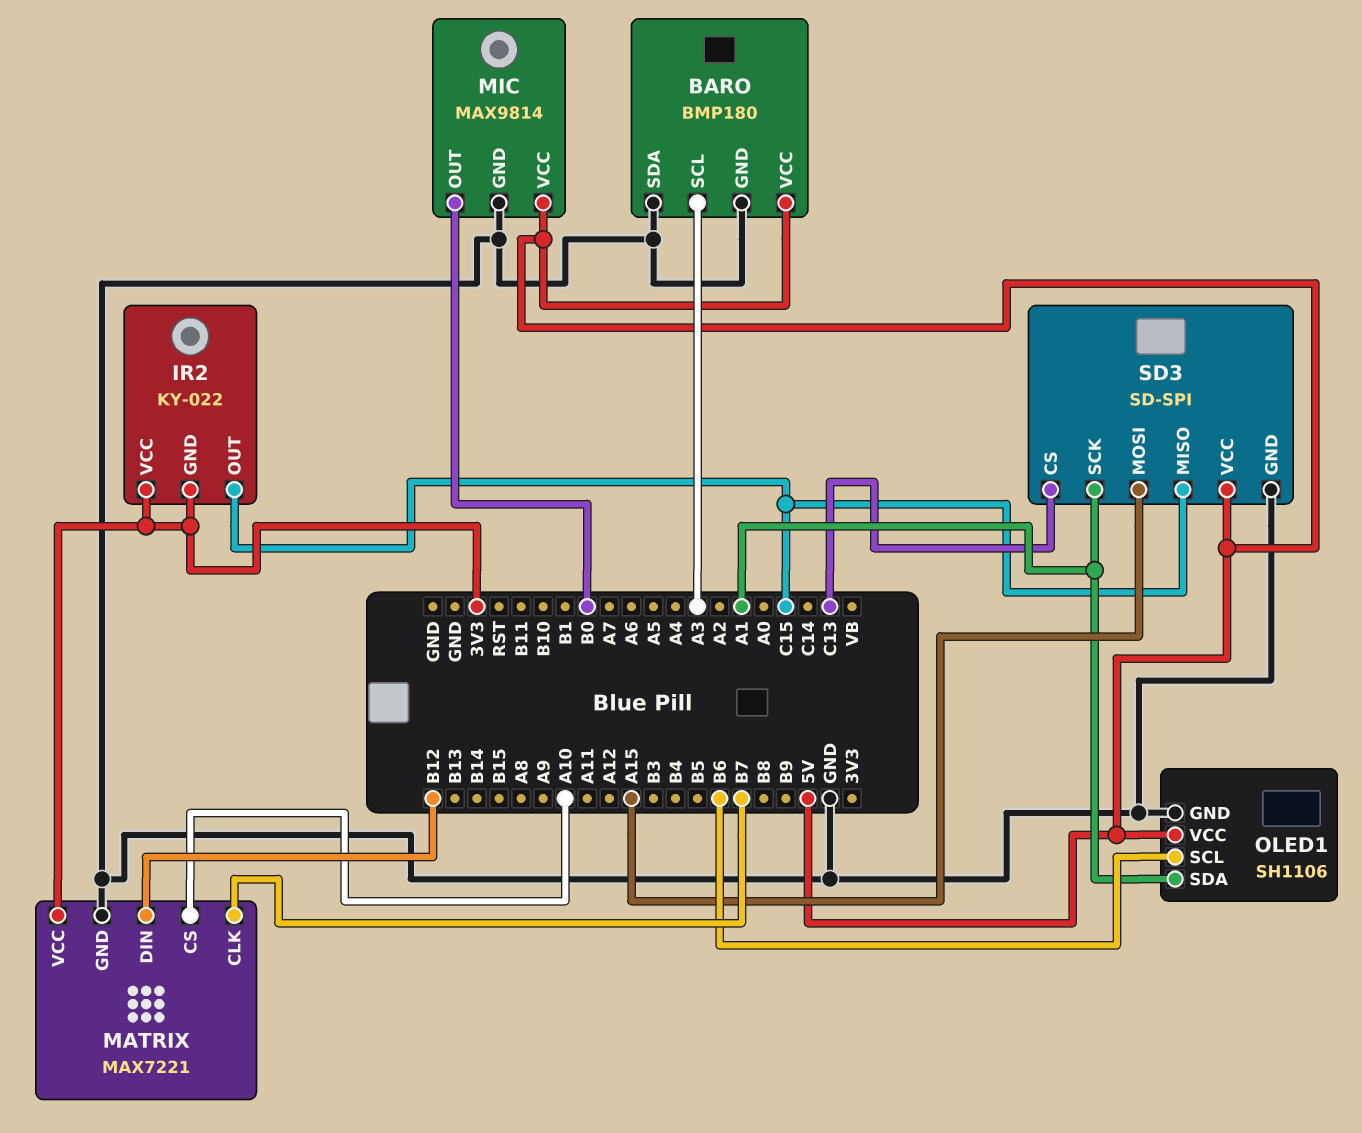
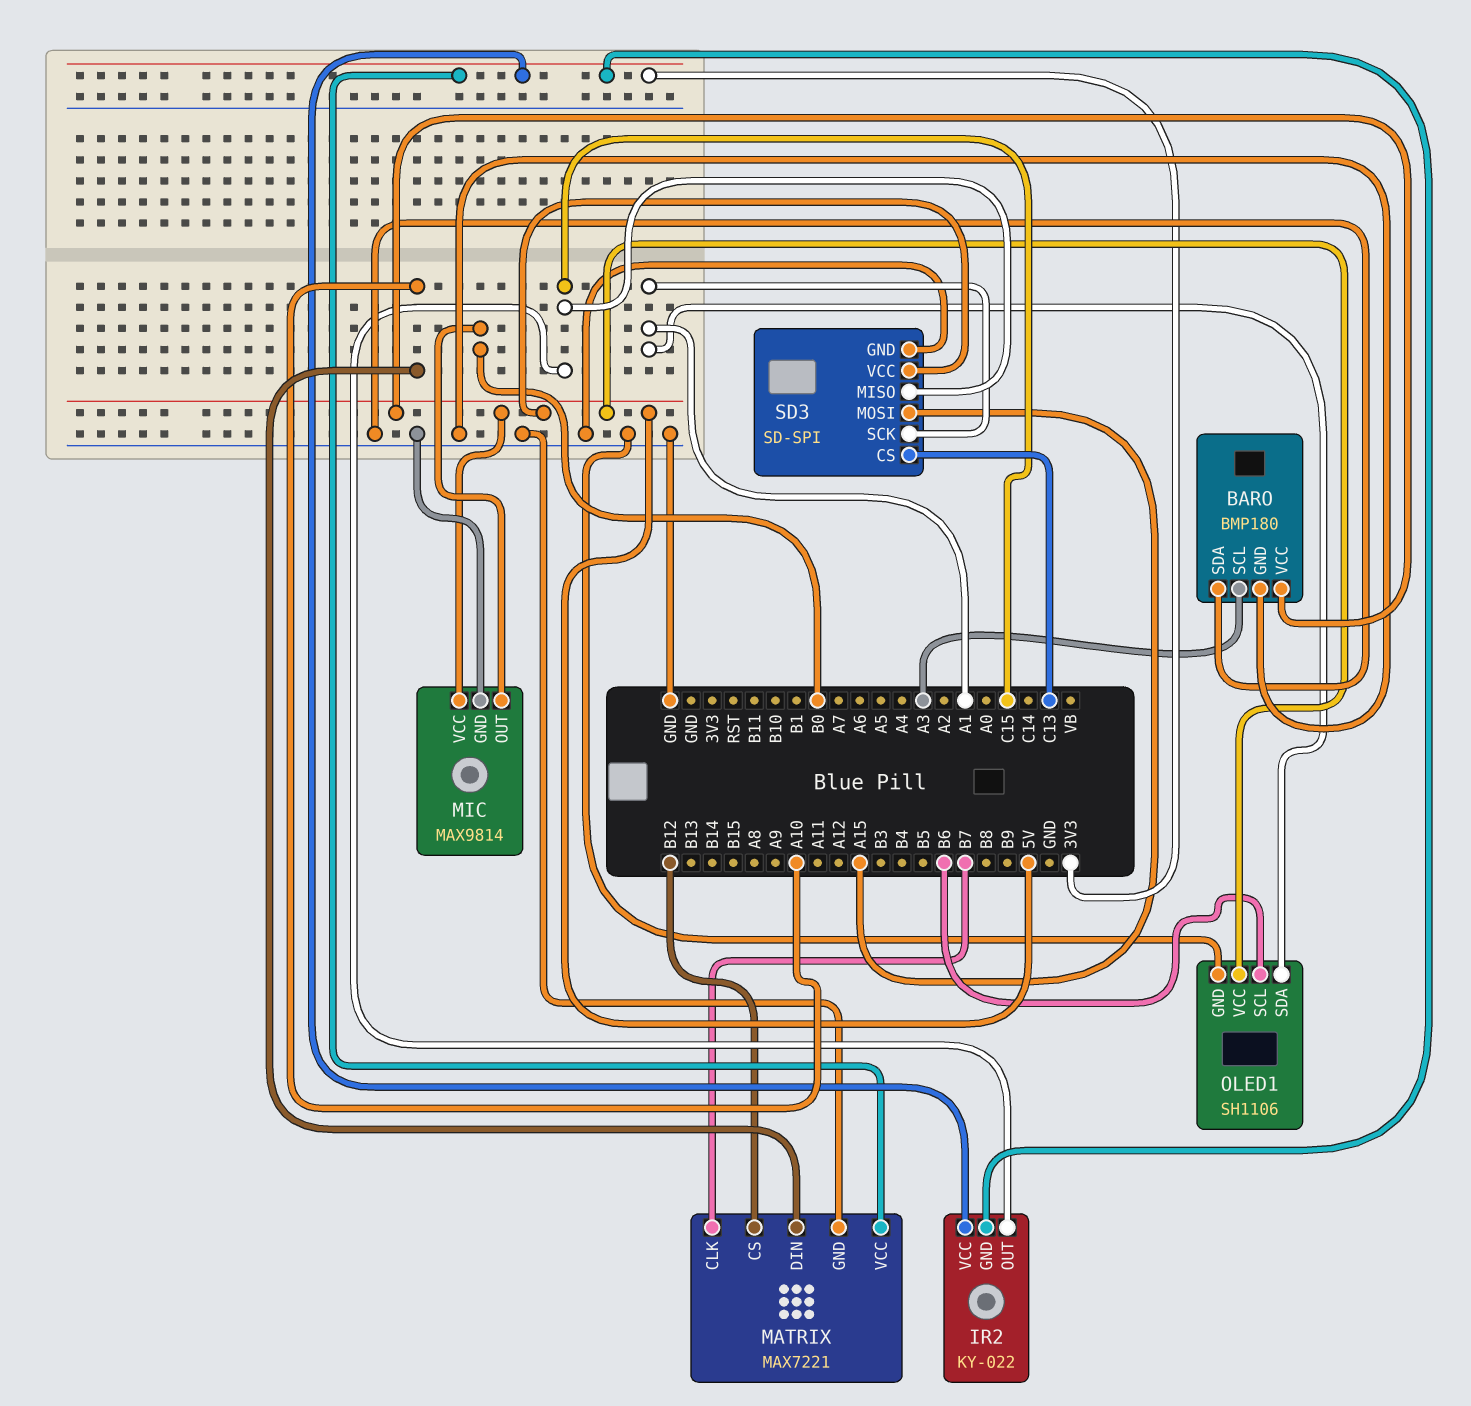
MATRIX pin CS: A10 -> B12
MATRIX pin DIN: B12 -> A10

